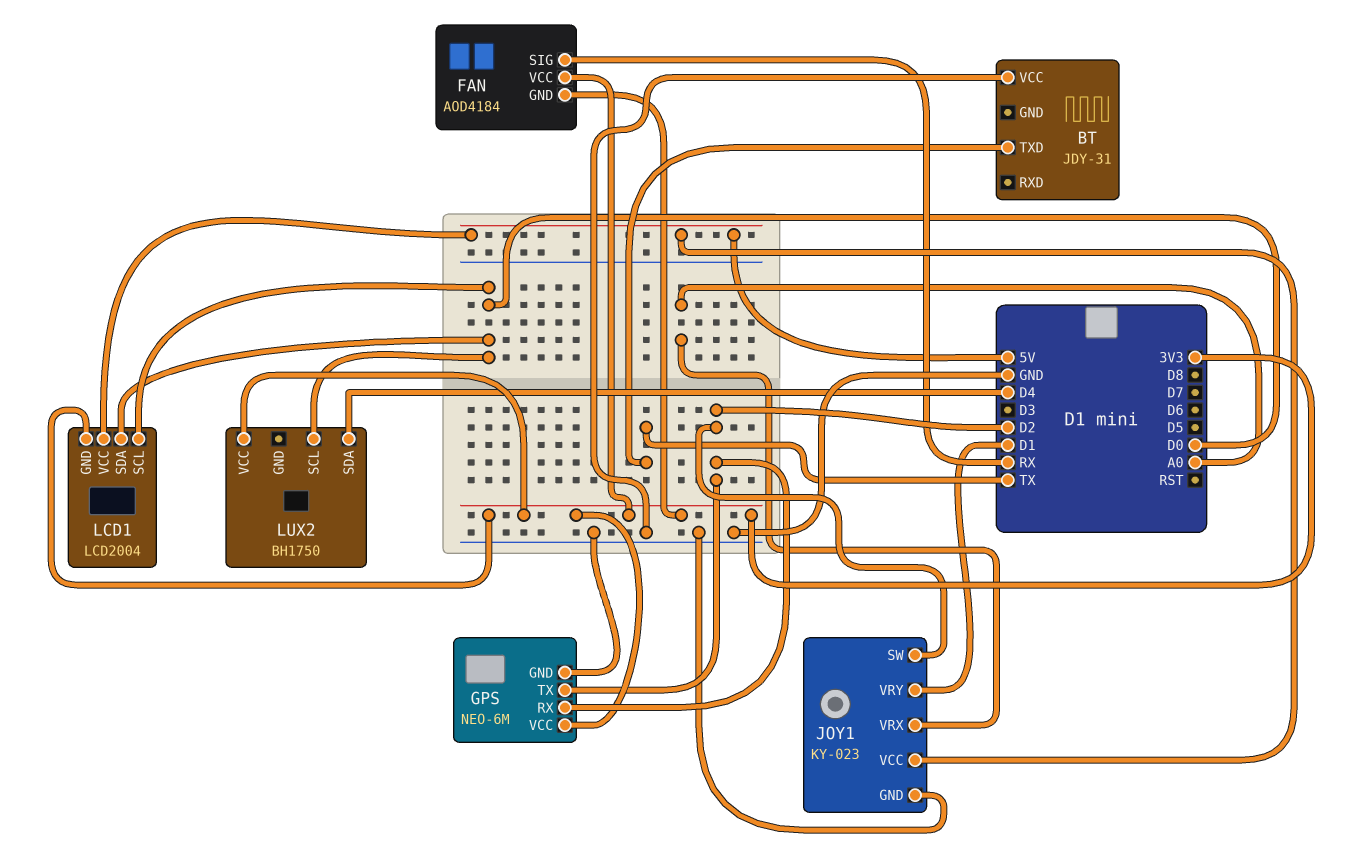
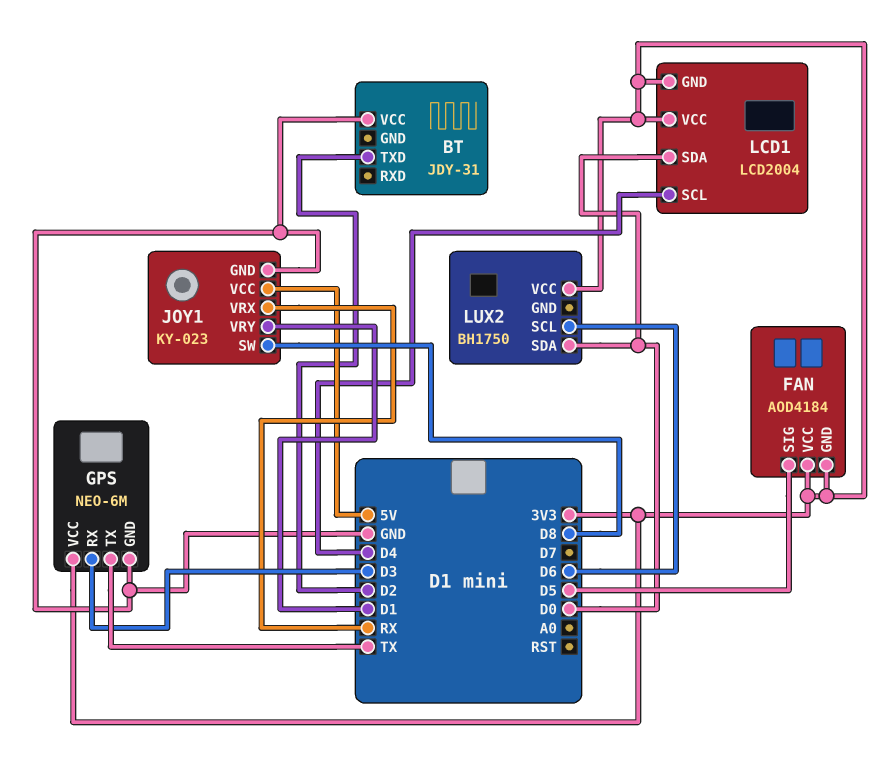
BT pin TXD: TX -> D2
FAN pin SIG: RX -> D5
GPS pin RX: D2 -> D3
GPS pin TX: D2 -> TX
JOY1 pin SW: D2 -> D8
JOY1 pin VRX: A0 -> RX
LCD1 pin SCL: D0 -> D4
LCD1 pin VCC: 5V -> 3V3
LUX2 pin SCL: D0 -> D6
LUX2 pin SDA: D4 -> D0

